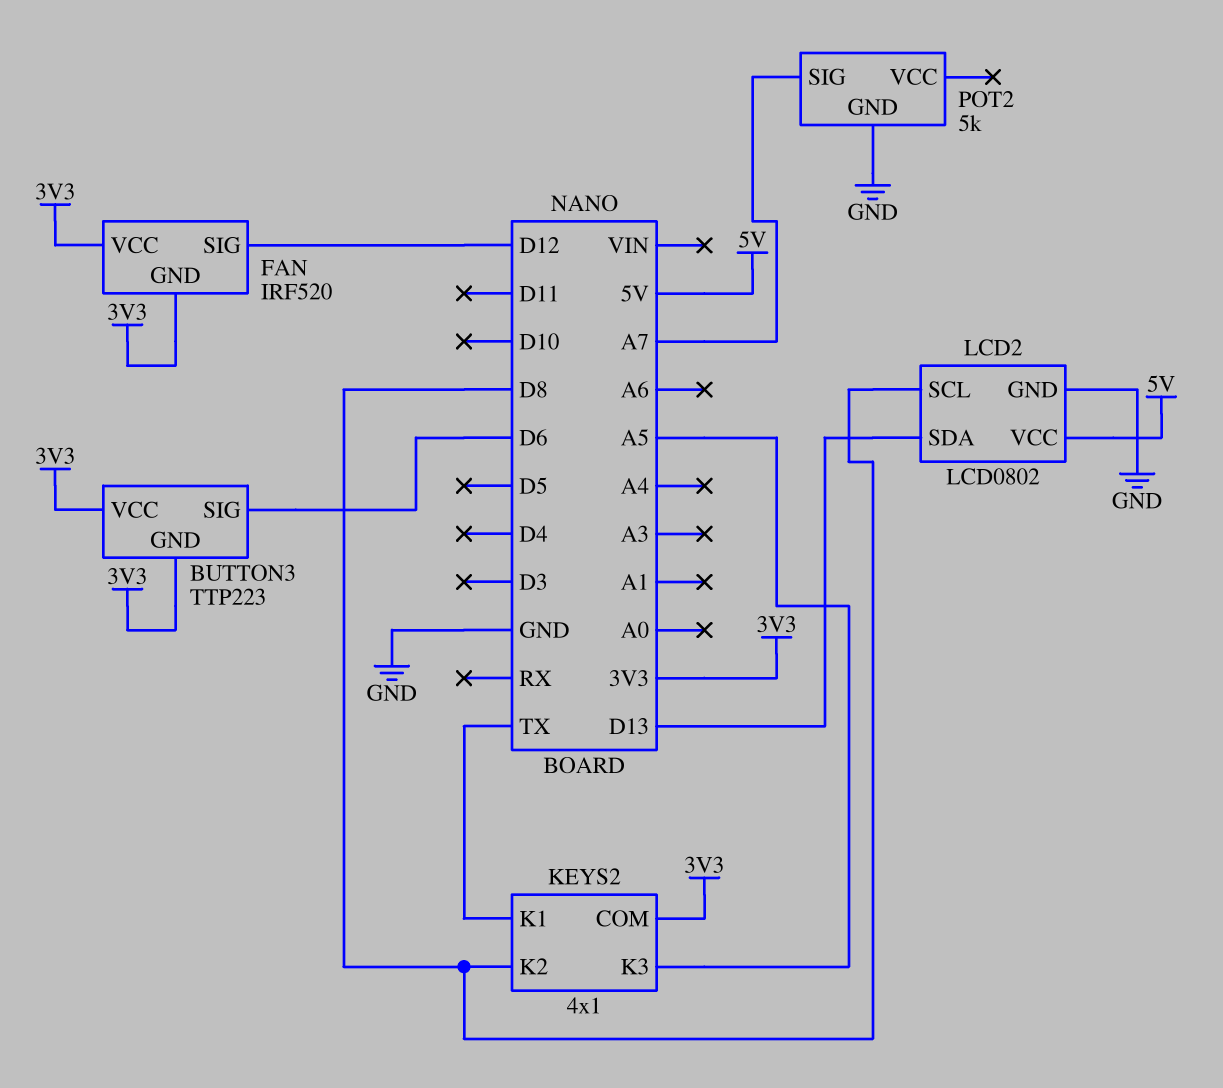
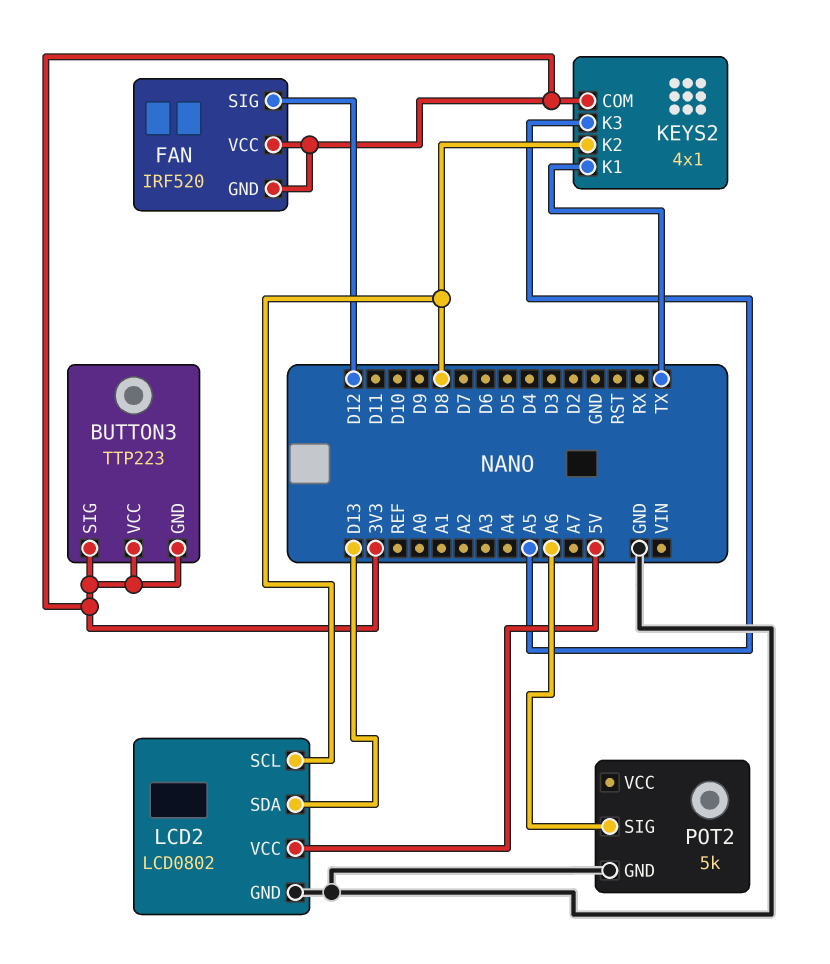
BUTTON3 pin SIG: D6 -> 3V3
POT2 pin SIG: A7 -> A6

